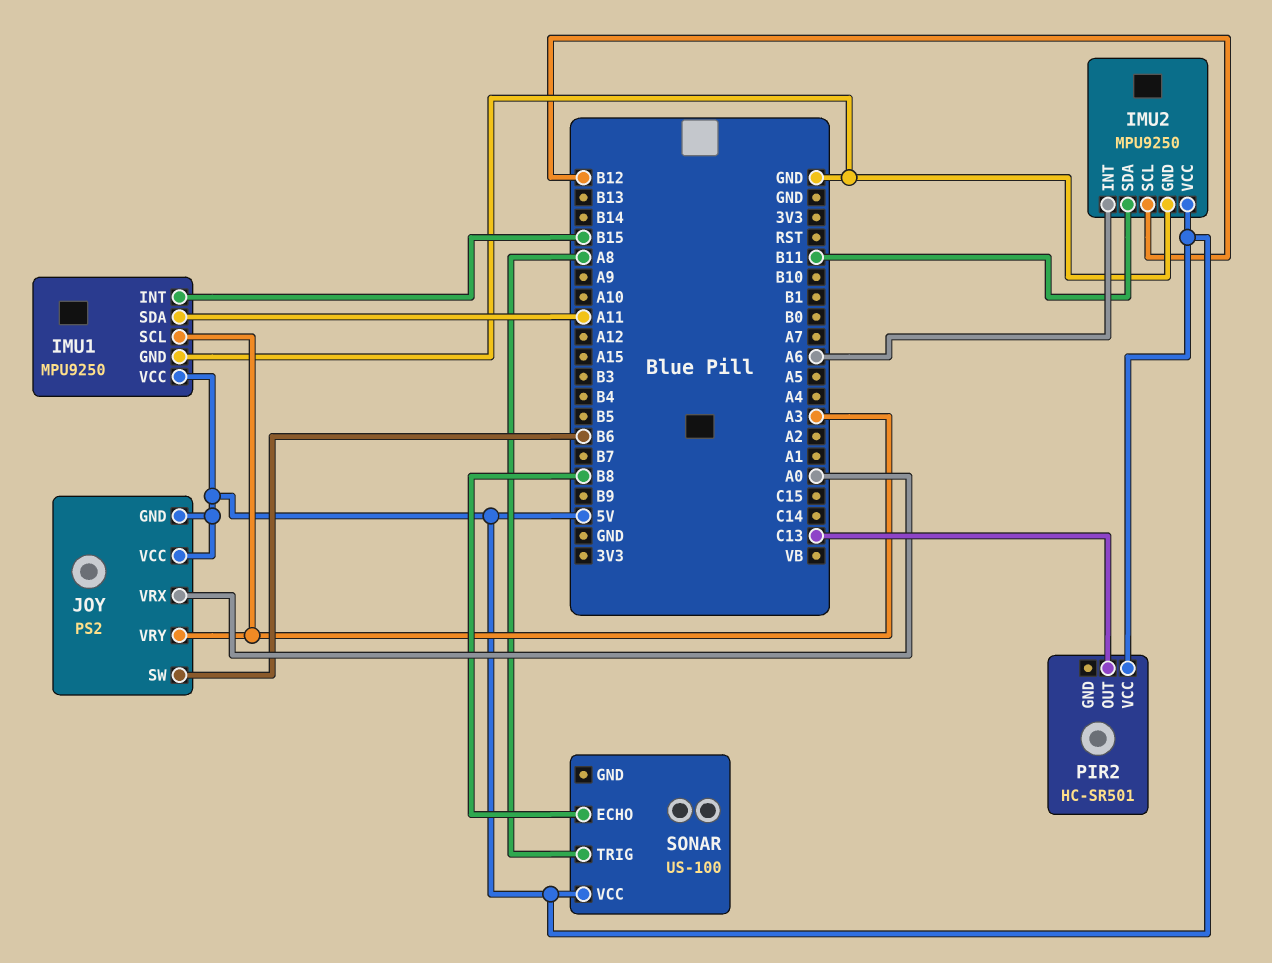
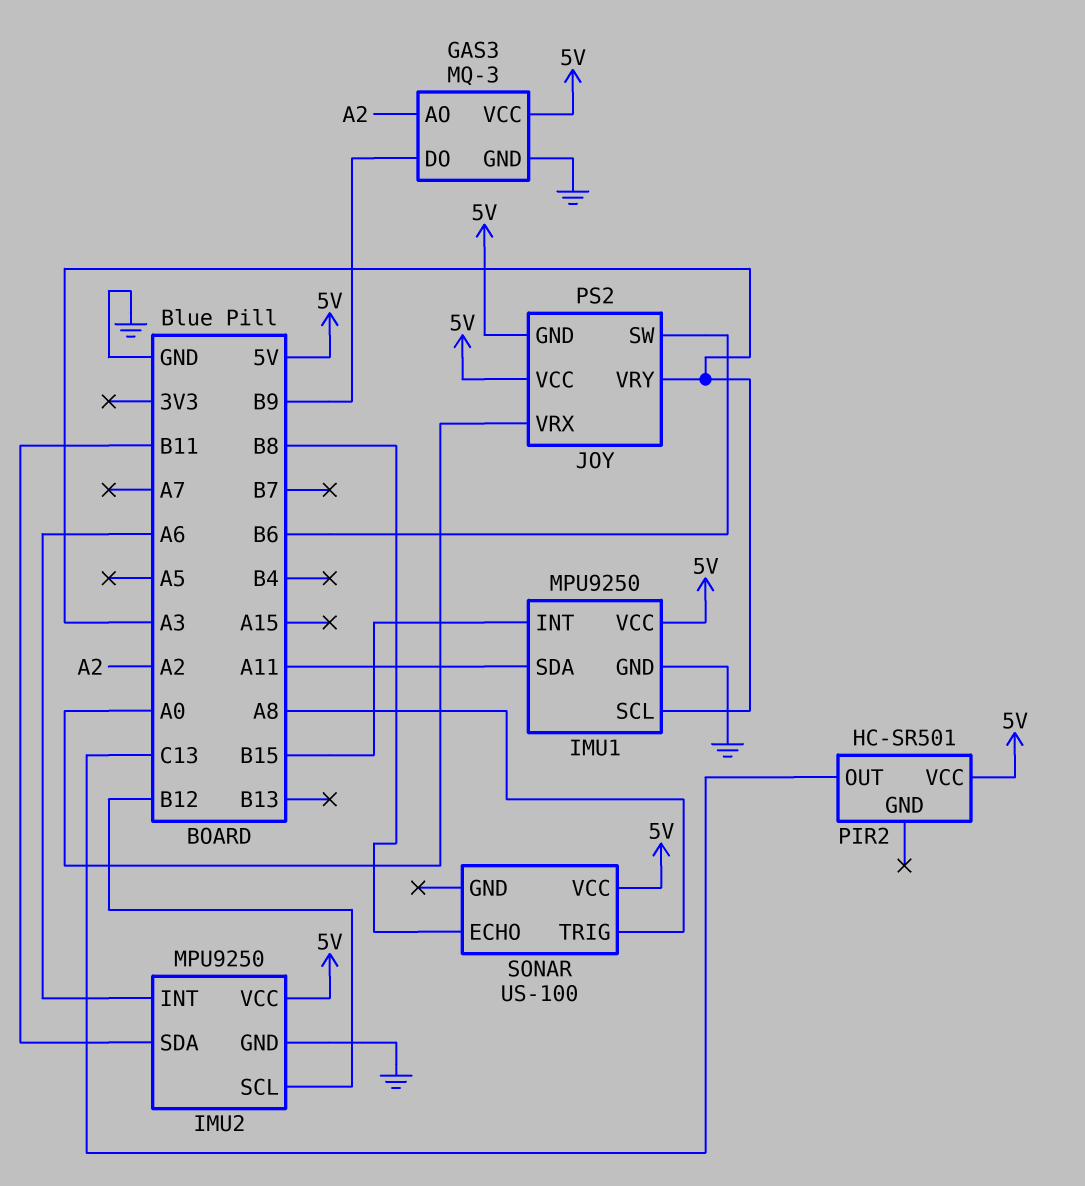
GAS3: none -> MQ-3
GAS3 pin AO: none -> A2
GAS3 pin DO: none -> B9
GAS3 pin GND: none -> GND
GAS3 pin VCC: none -> 5V

